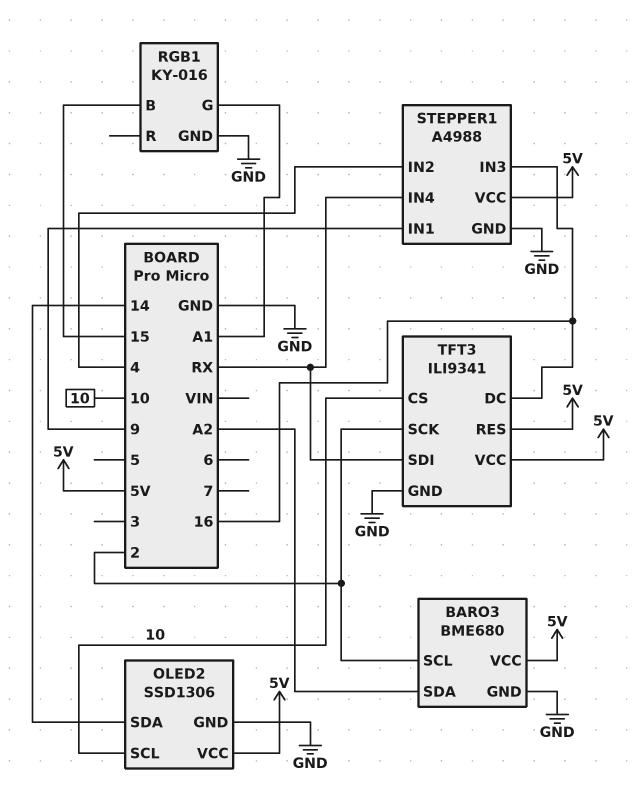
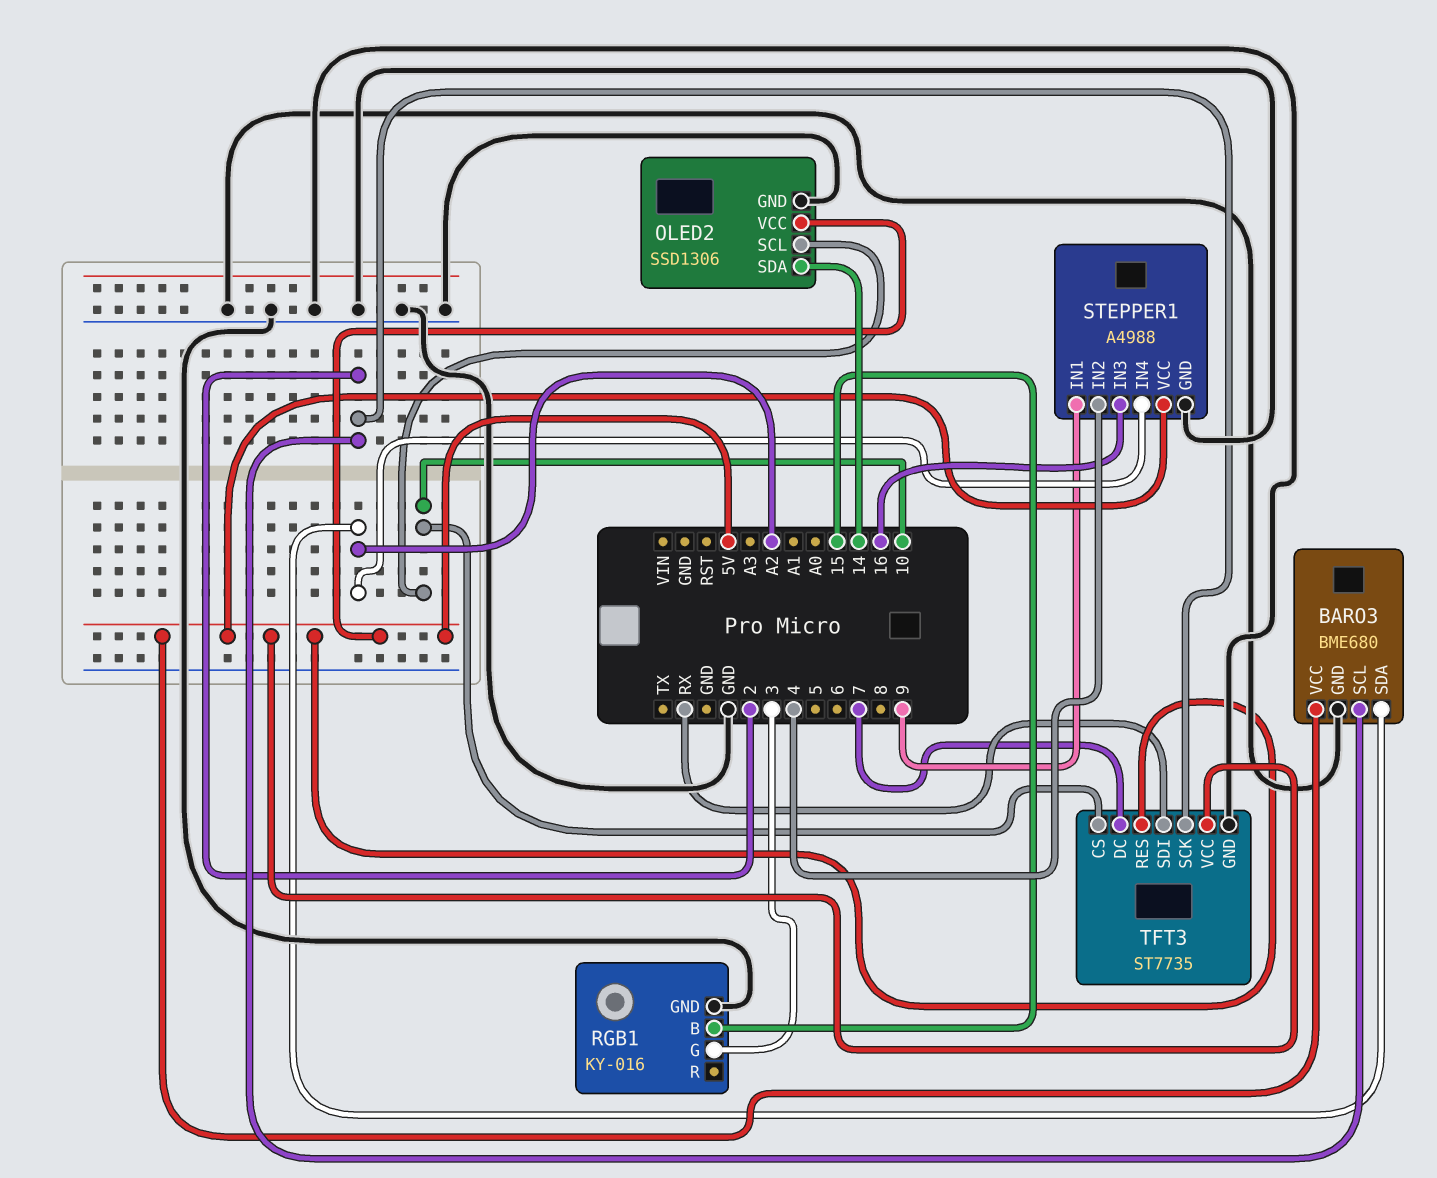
RGB1 pin G: A1 -> 3
STEPPER1 pin IN4: RX -> A2
TFT3: ILI9341 -> ST7735
TFT3 pin DC: 16 -> 7

